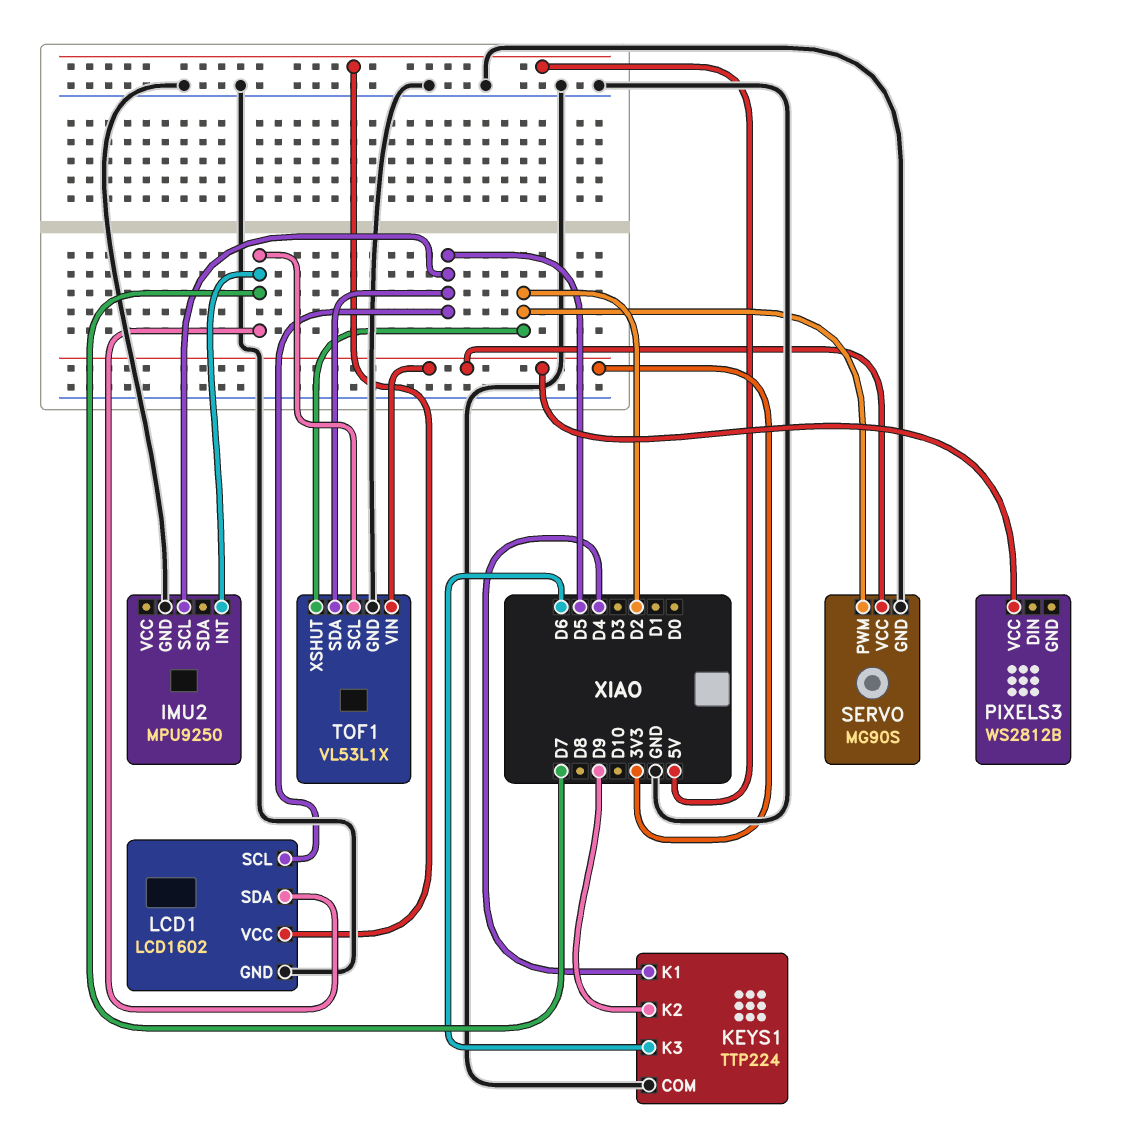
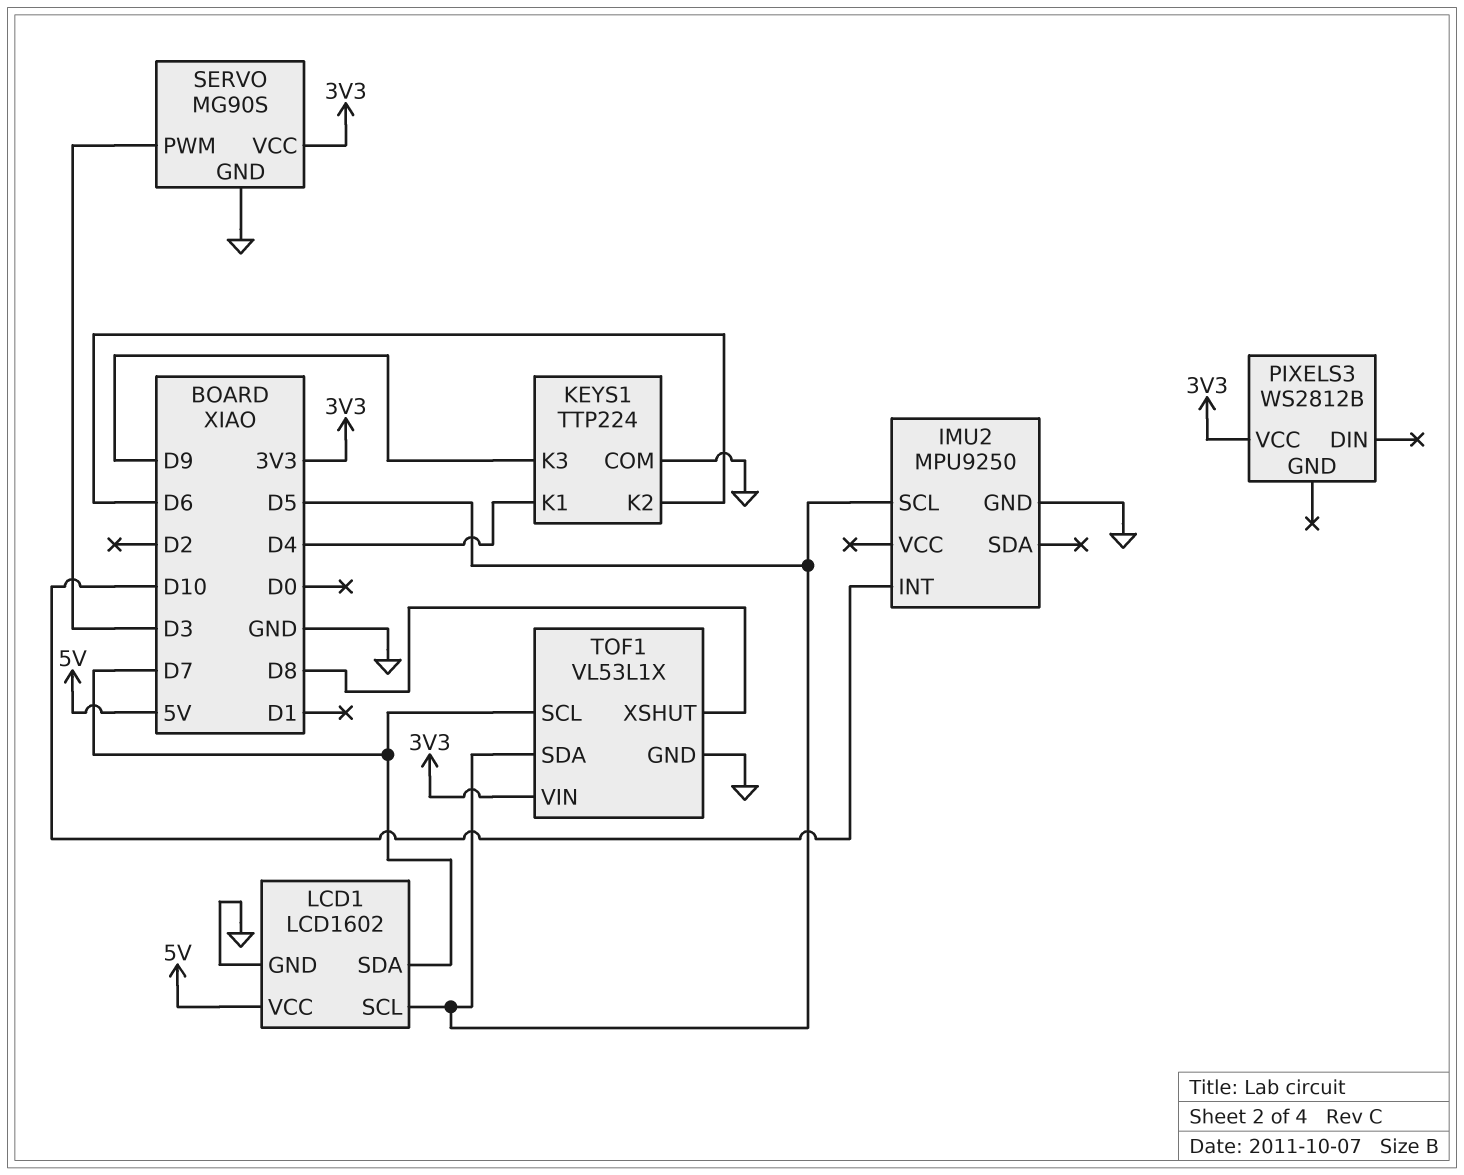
IMU2 pin INT: D7 -> D10
KEYS1 pin K2: D9 -> D6
KEYS1 pin K3: D6 -> D9
SERVO pin PWM: D2 -> D3
TOF1 pin XSHUT: D2 -> D8

